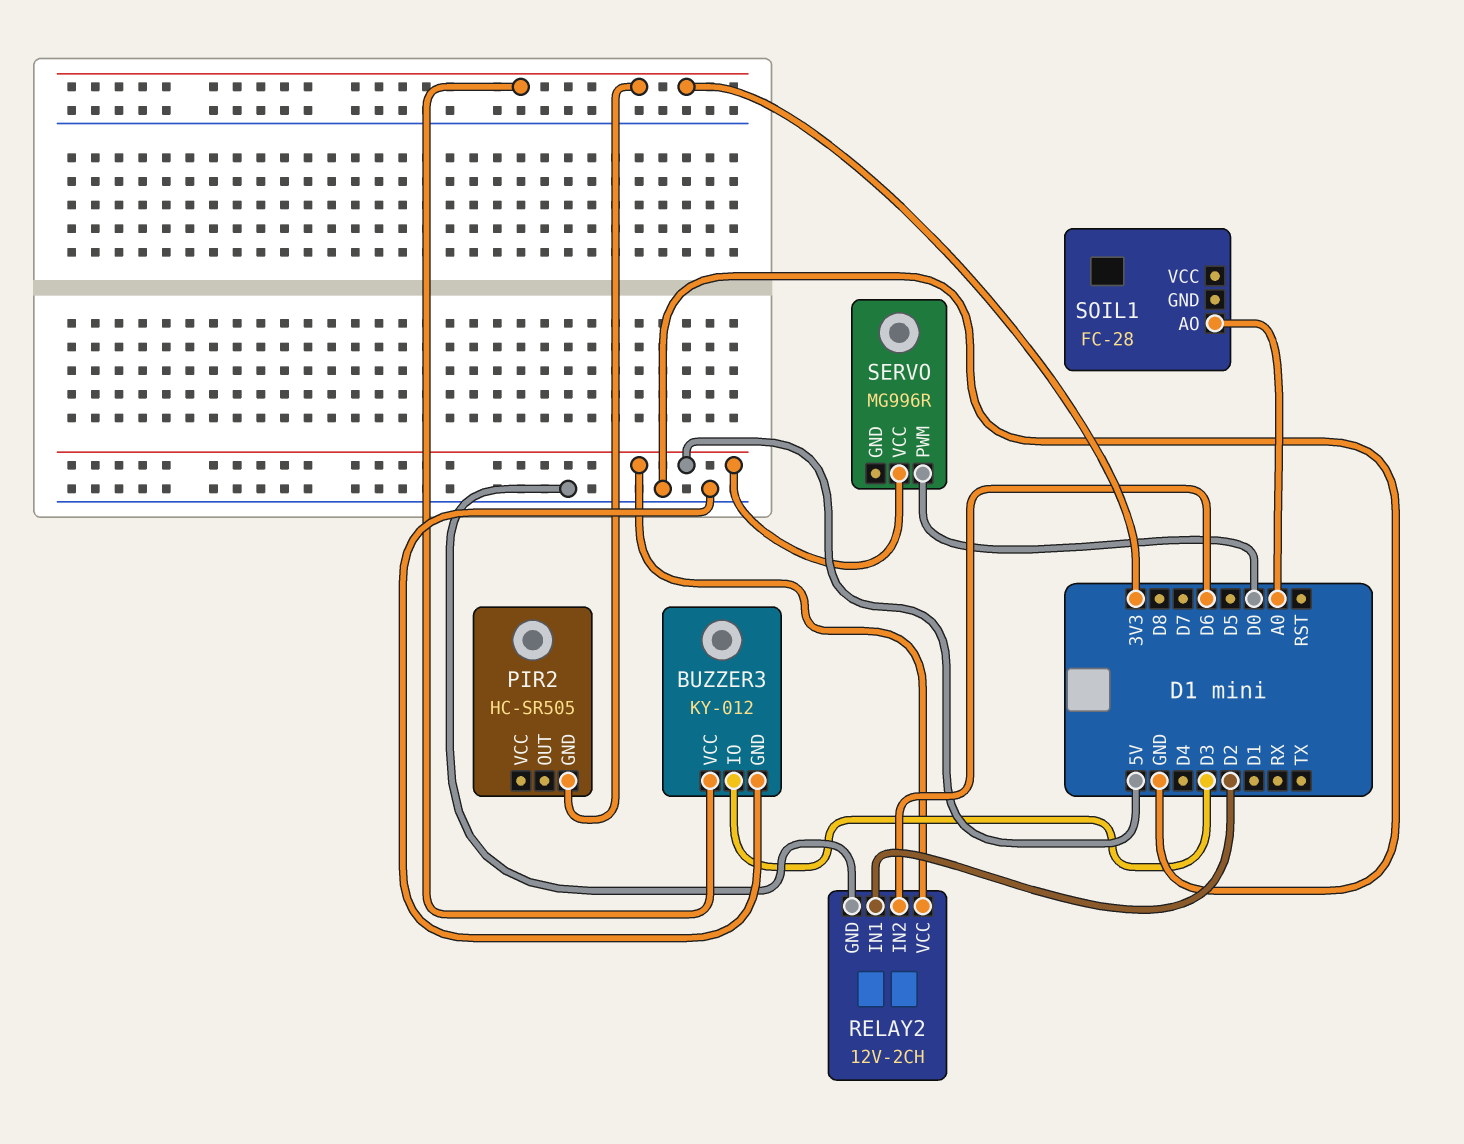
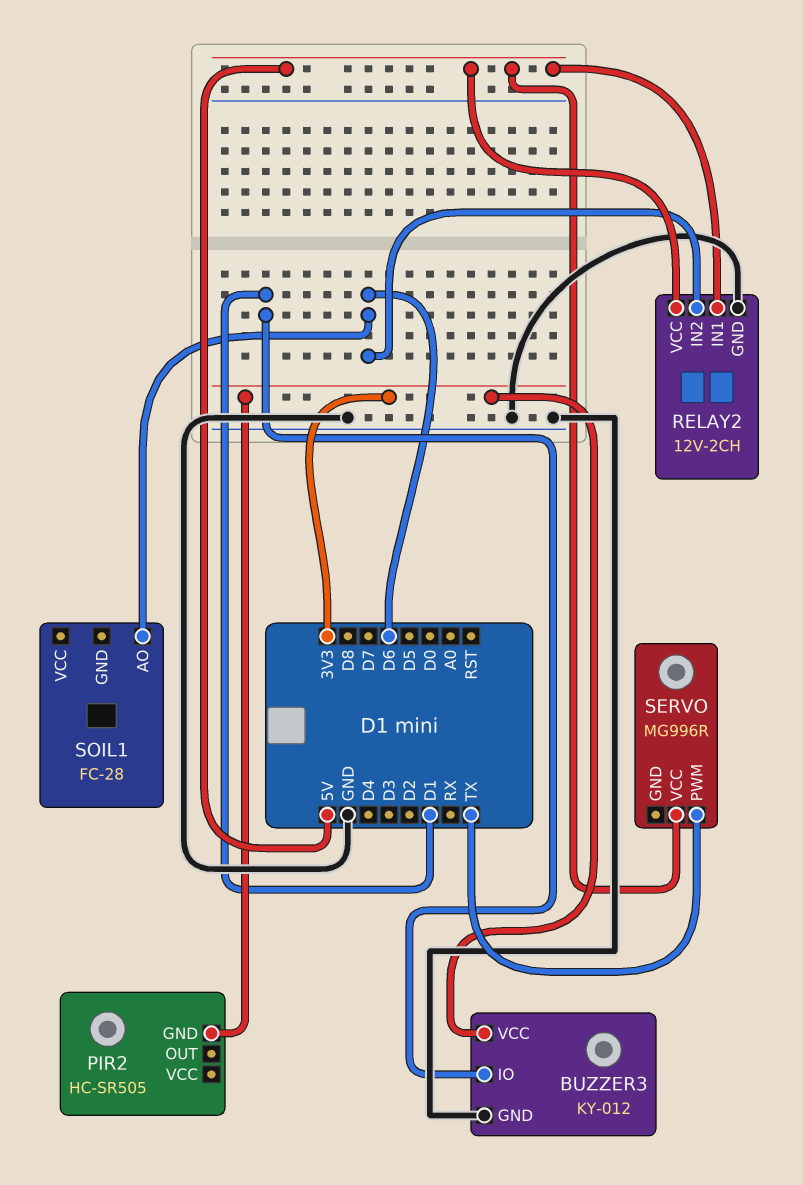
BUZZER3 pin IO: D3 -> D1
RELAY2 pin IN1: D2 -> 5V
SERVO pin PWM: D0 -> TX
SOIL1 pin AO: A0 -> D6

